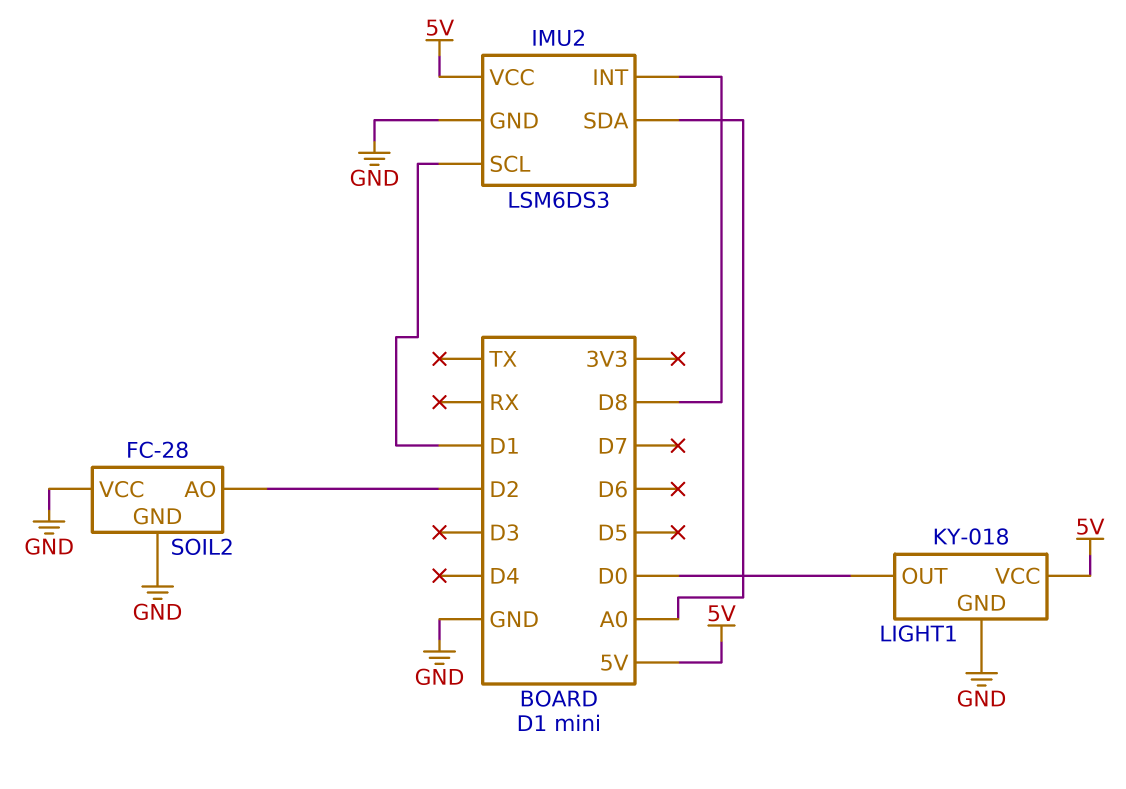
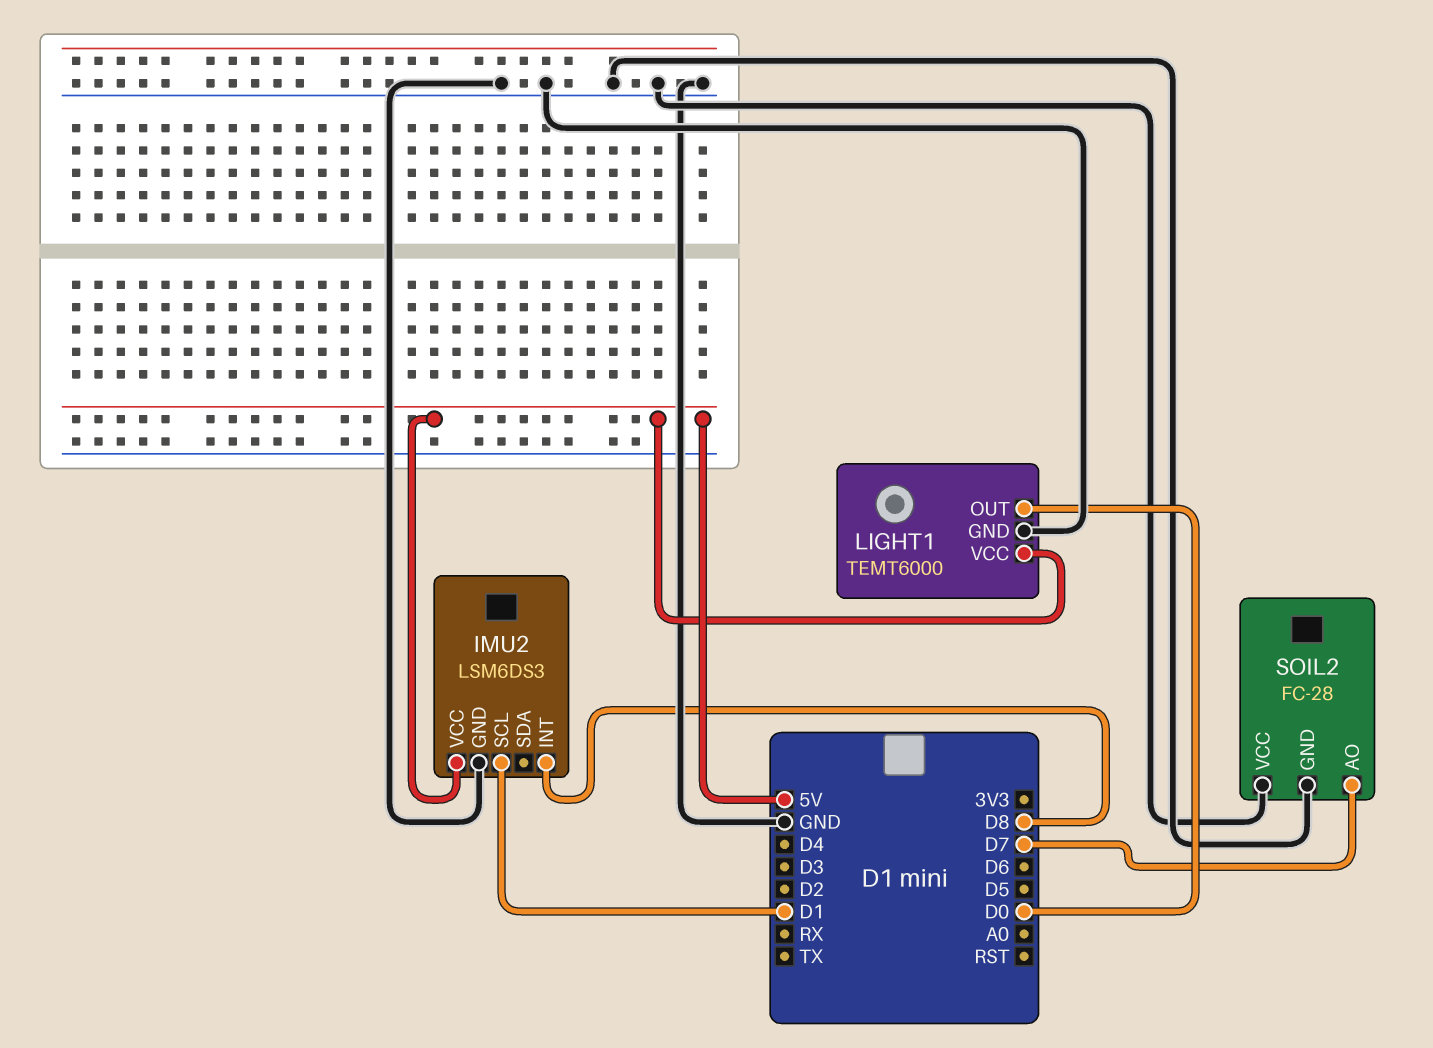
IMU2 pin SDA: A0 -> none
LIGHT1: KY-018 -> TEMT6000
SOIL2 pin AO: D2 -> D7

